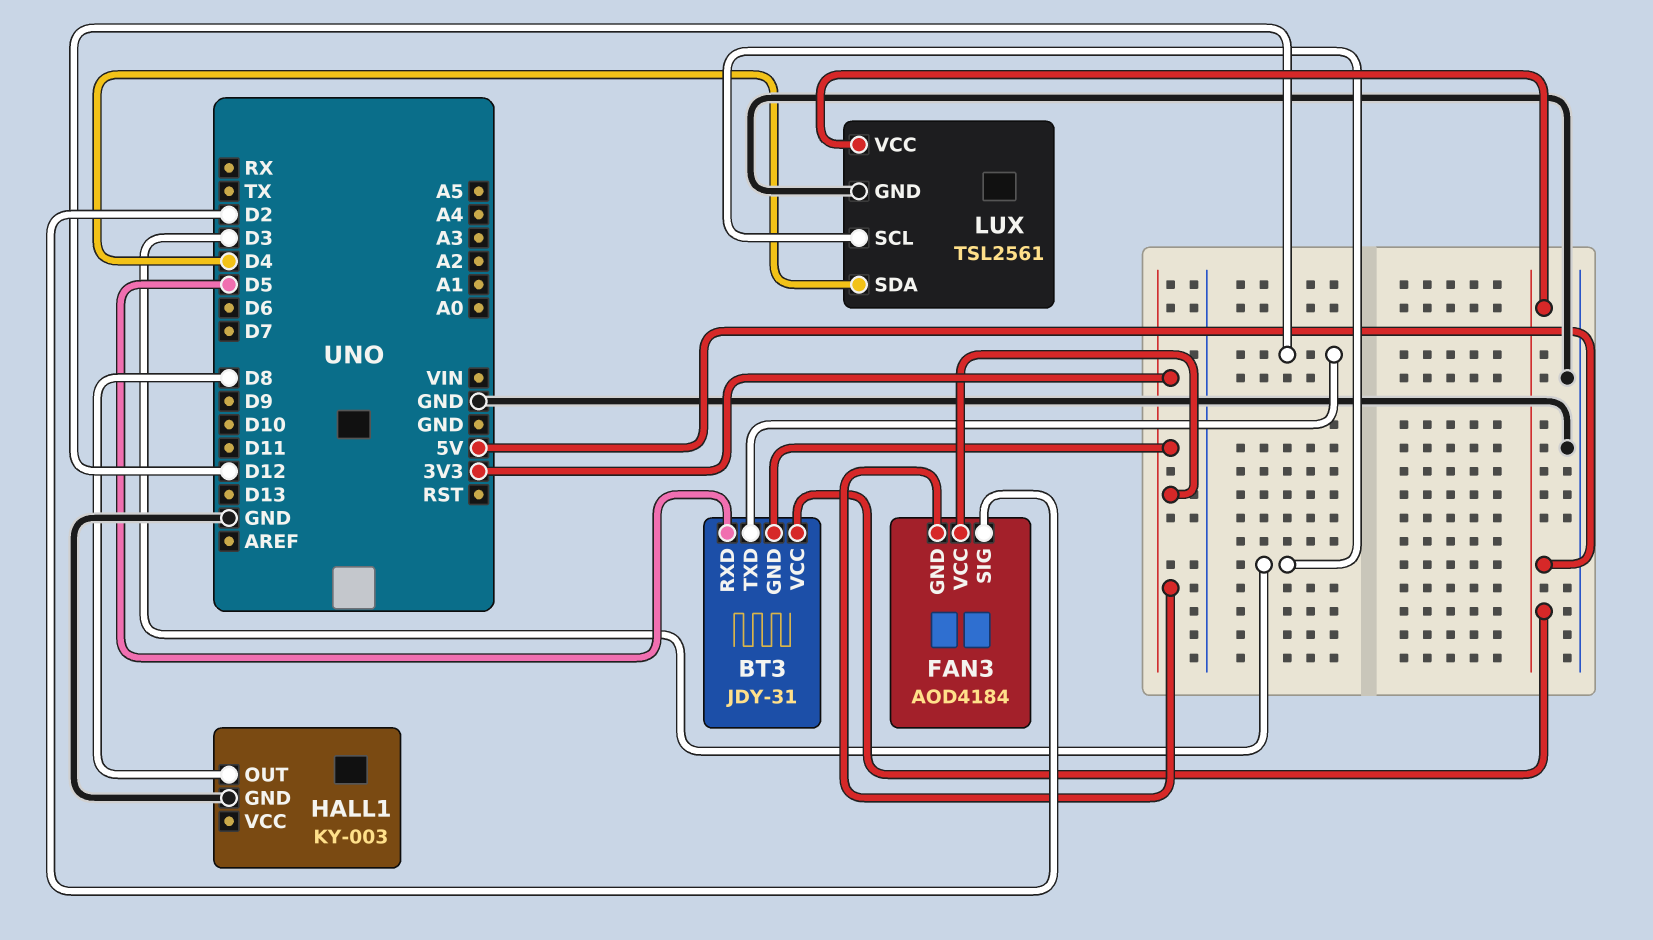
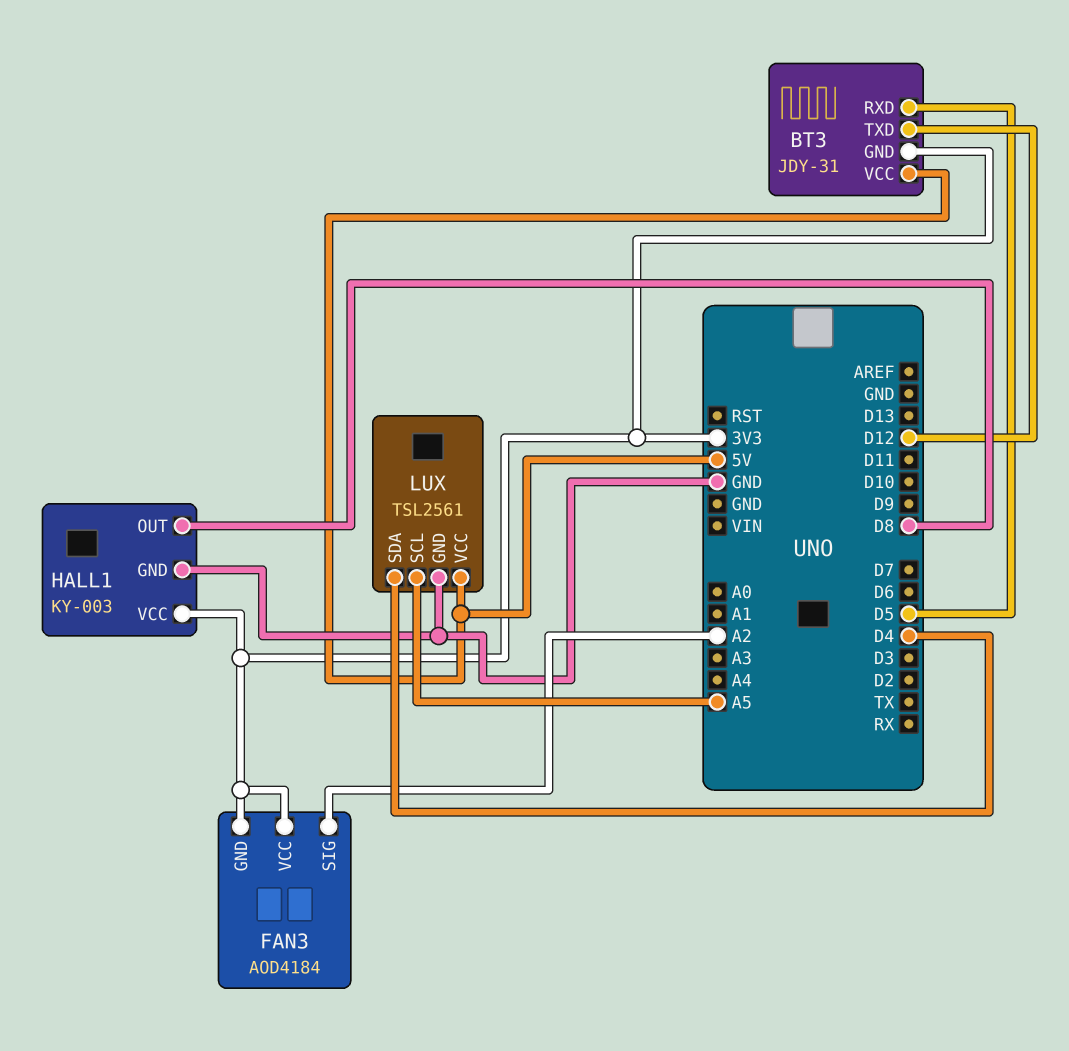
FAN3 pin SIG: D2 -> A2
HALL1 pin VCC: none -> 3V3
LUX pin SCL: D3 -> A5

